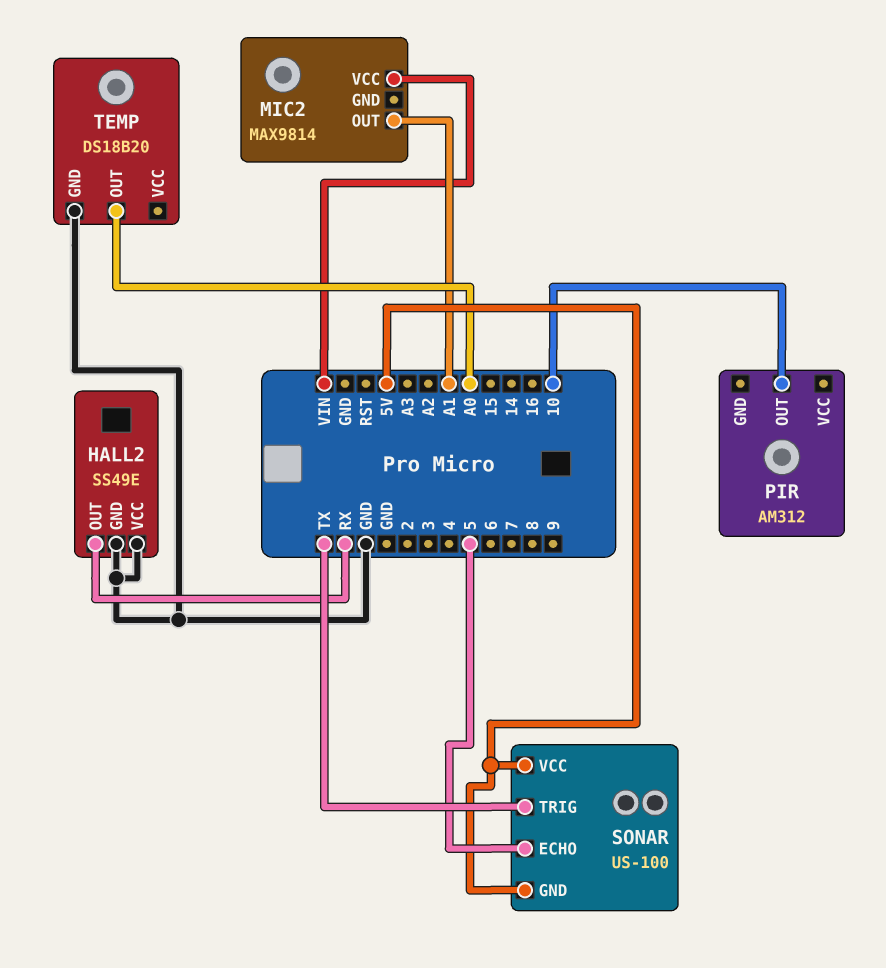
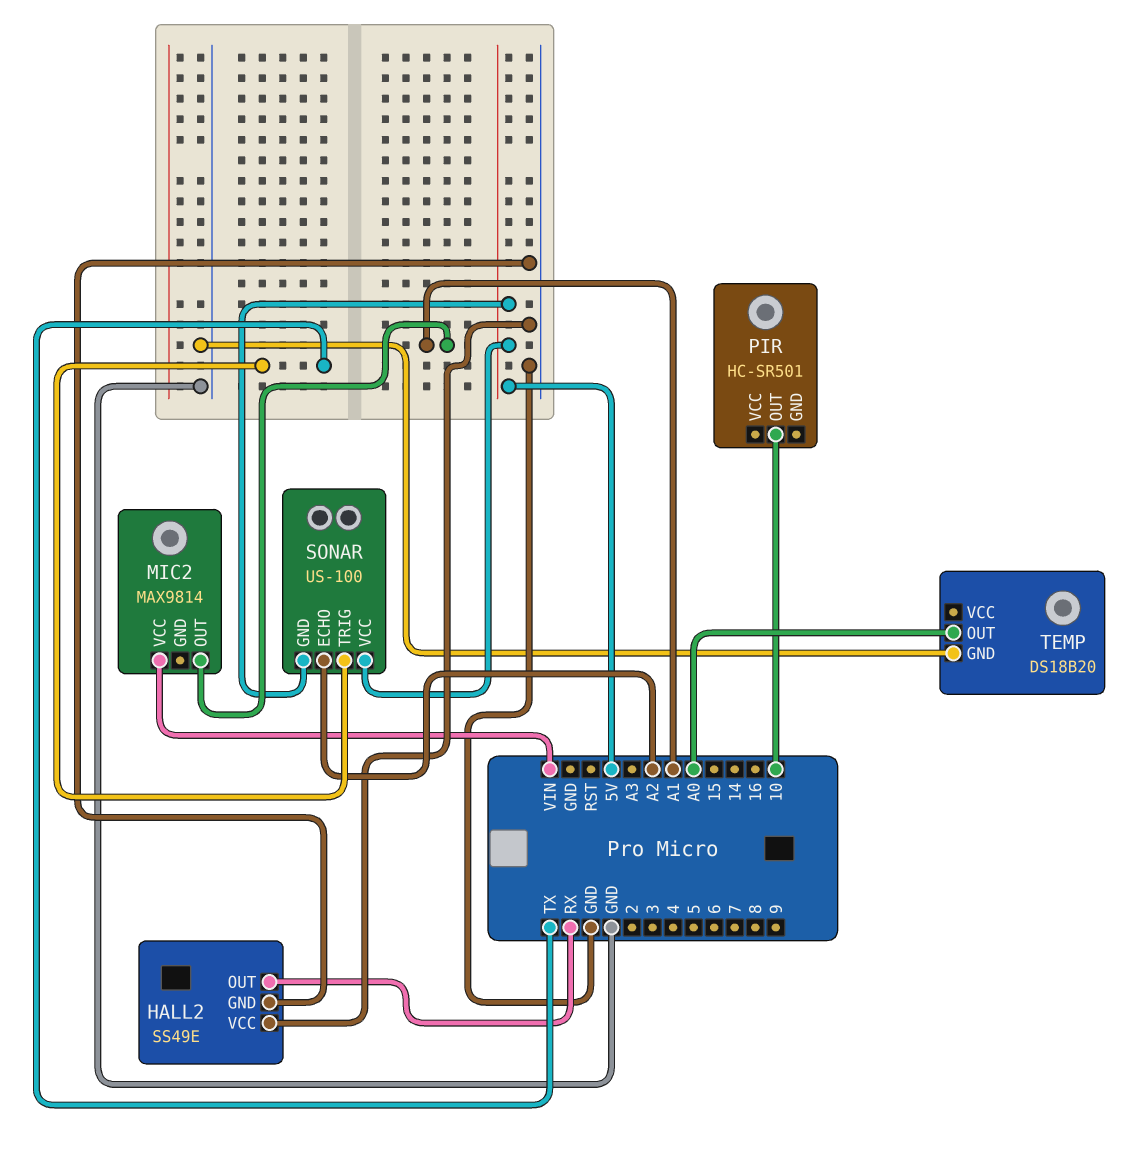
PIR: AM312 -> HC-SR501
SONAR pin ECHO: 5 -> A2

